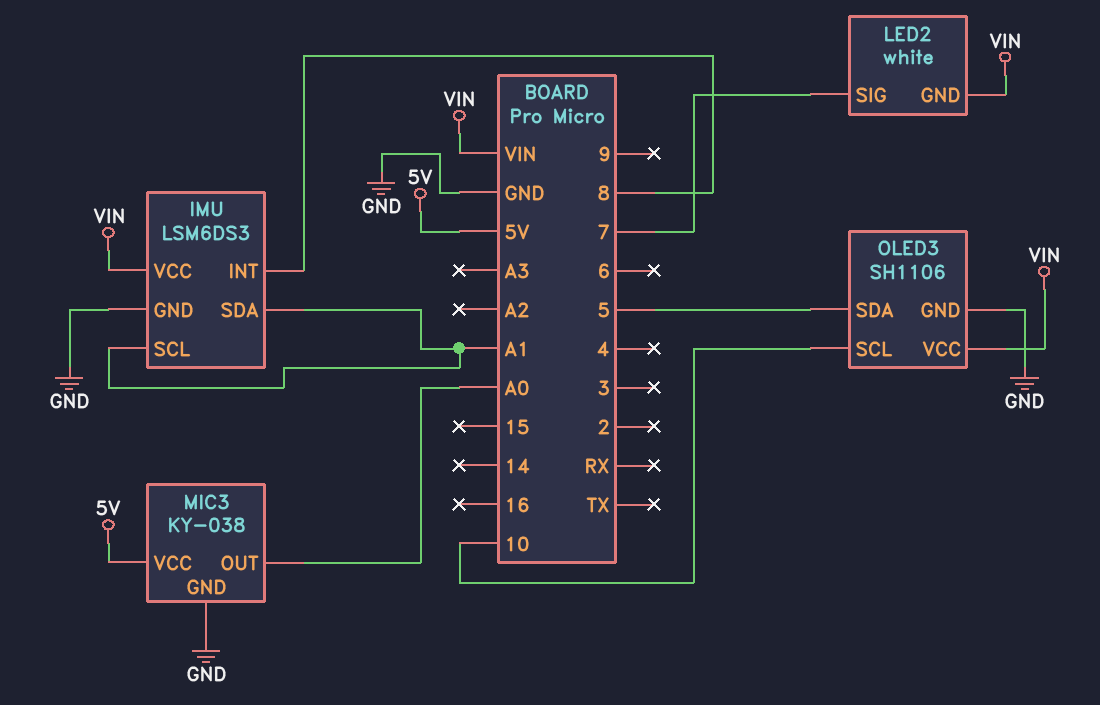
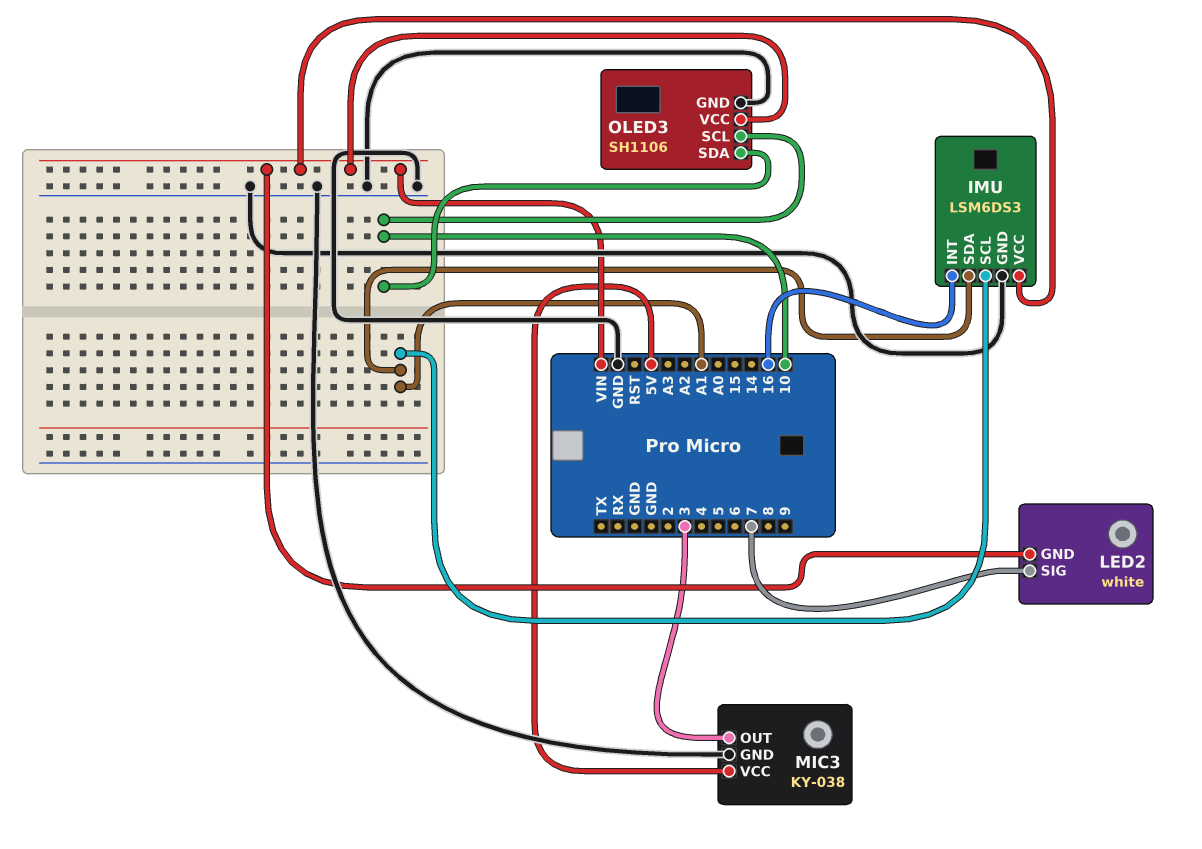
IMU pin INT: 8 -> 16
MIC3 pin OUT: A0 -> 3
OLED3 pin SDA: 5 -> 10

